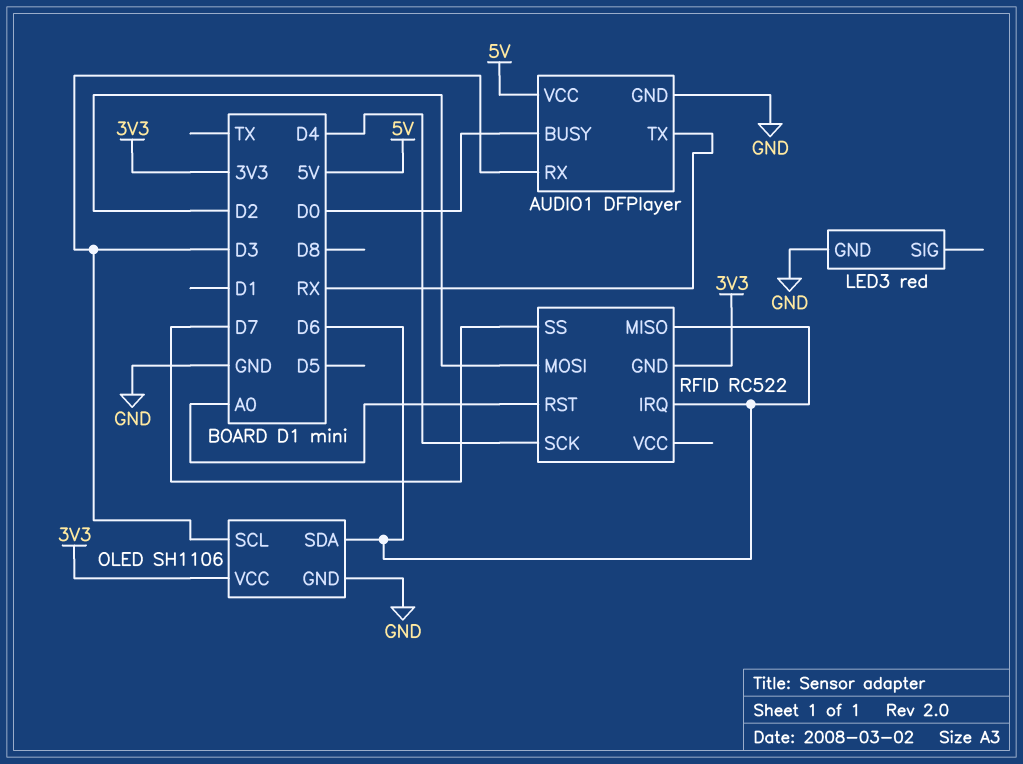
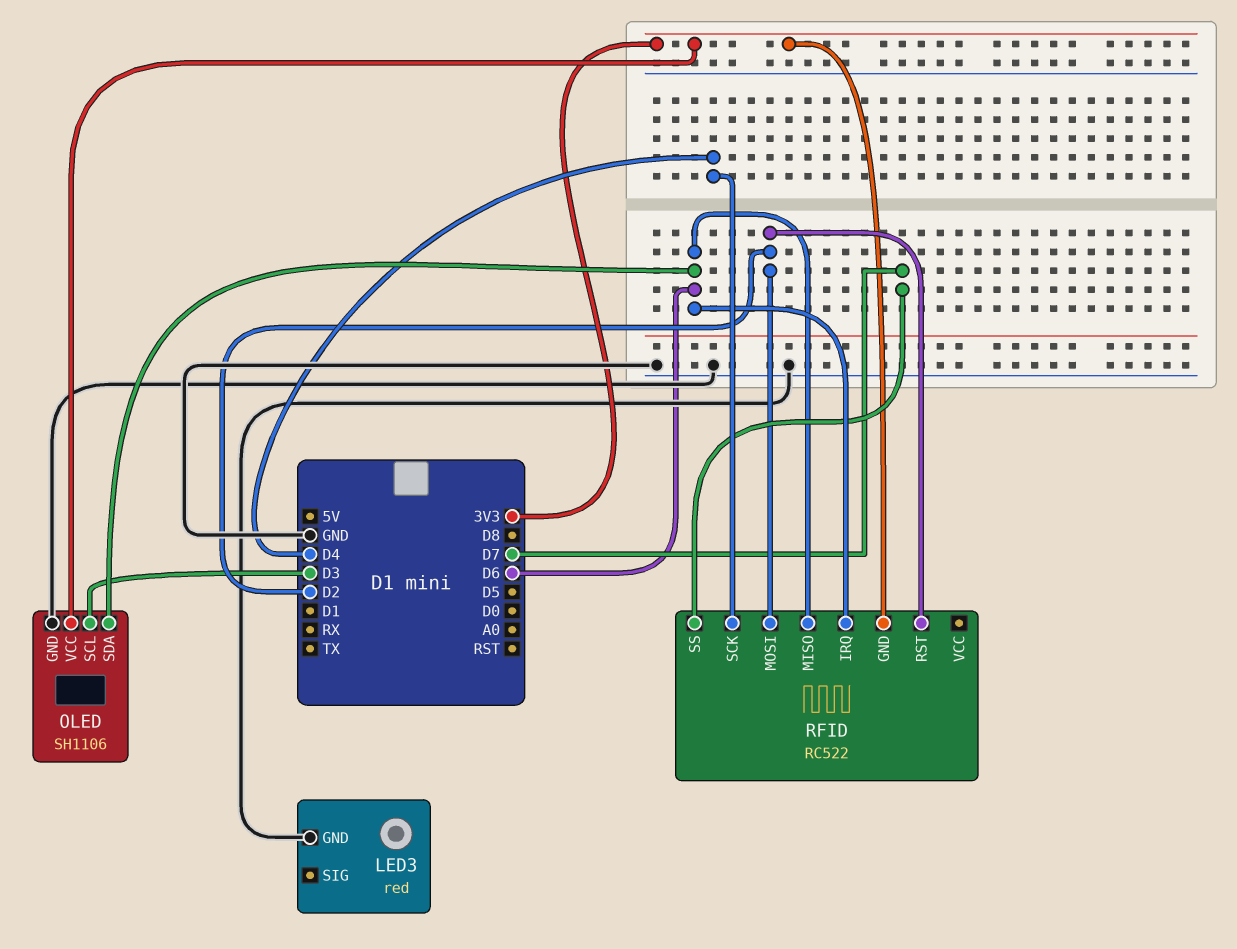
AUDIO1: DFPlayer -> none
AUDIO1 pin BUSY: D0 -> none
AUDIO1 pin GND: GND -> none
AUDIO1 pin RX: D3 -> none
AUDIO1 pin TX: RX -> none
AUDIO1 pin VCC: 5V -> none
RFID pin RST: A0 -> D2

